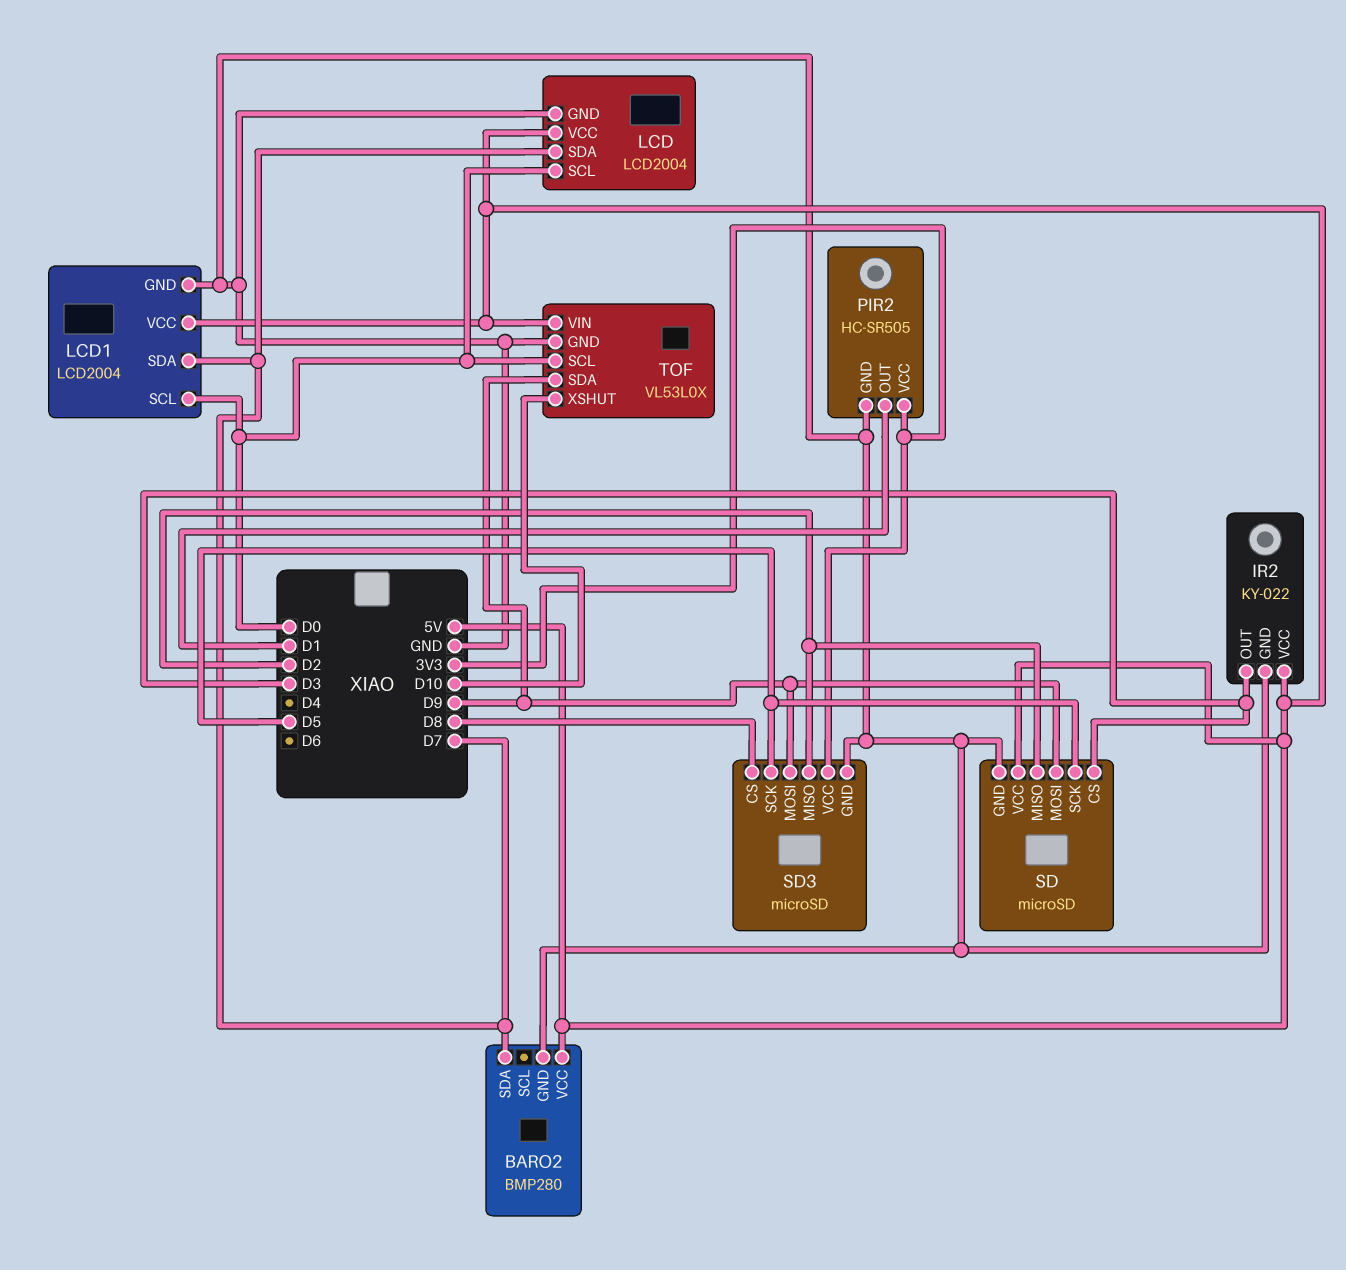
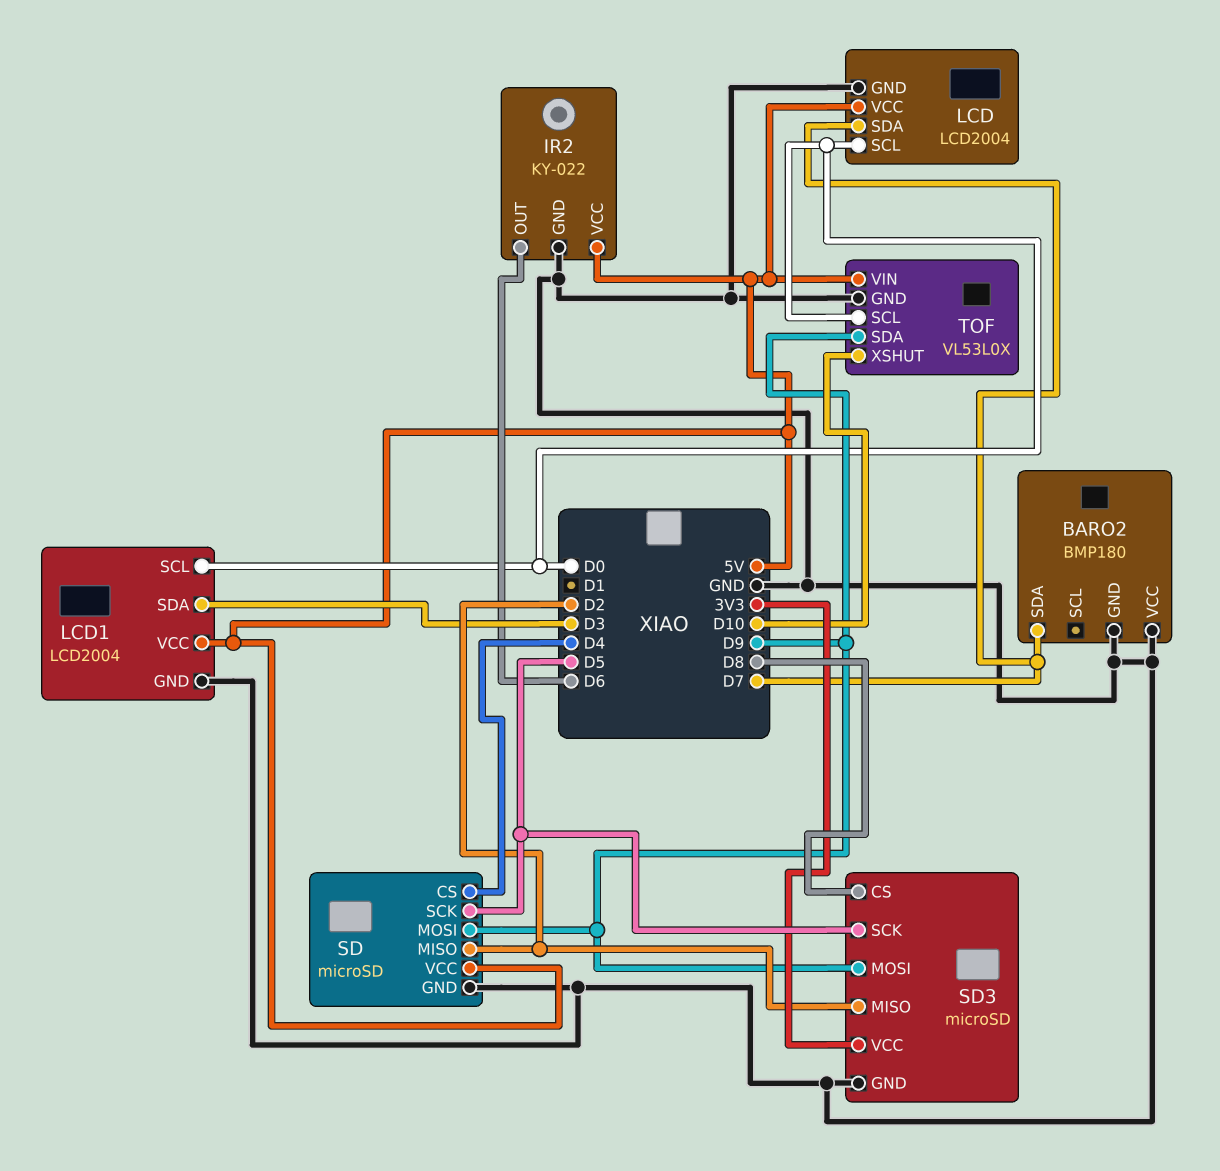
BARO2: BMP280 -> BMP180
BARO2 pin VCC: 5V -> GND
IR2 pin OUT: D3 -> D6
LCD1 pin SDA: D7 -> D3
PIR2: HC-SR505 -> none
PIR2 pin GND: GND -> none
PIR2 pin OUT: D1 -> none
PIR2 pin VCC: 3V3 -> none
SD pin CS: D3 -> D4

